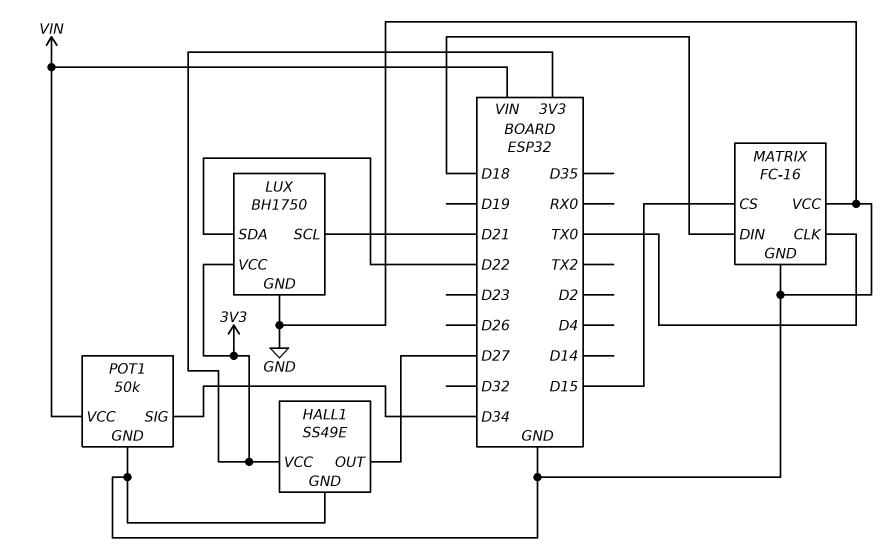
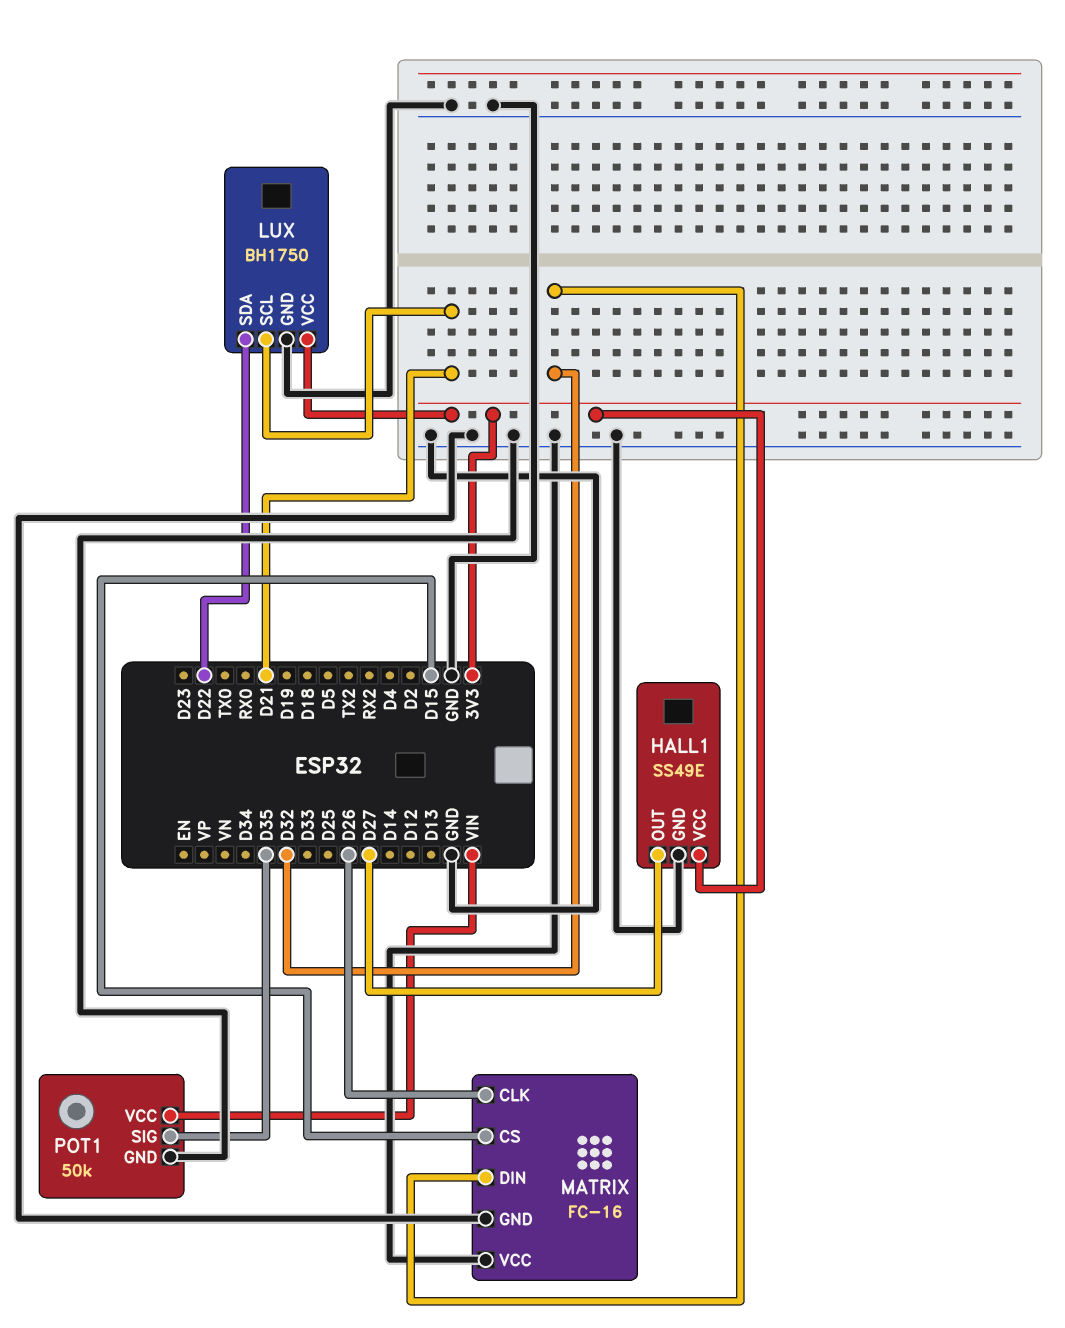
MATRIX pin CLK: TX0 -> D26
MATRIX pin DIN: D18 -> D32
POT1 pin SIG: D34 -> D35

